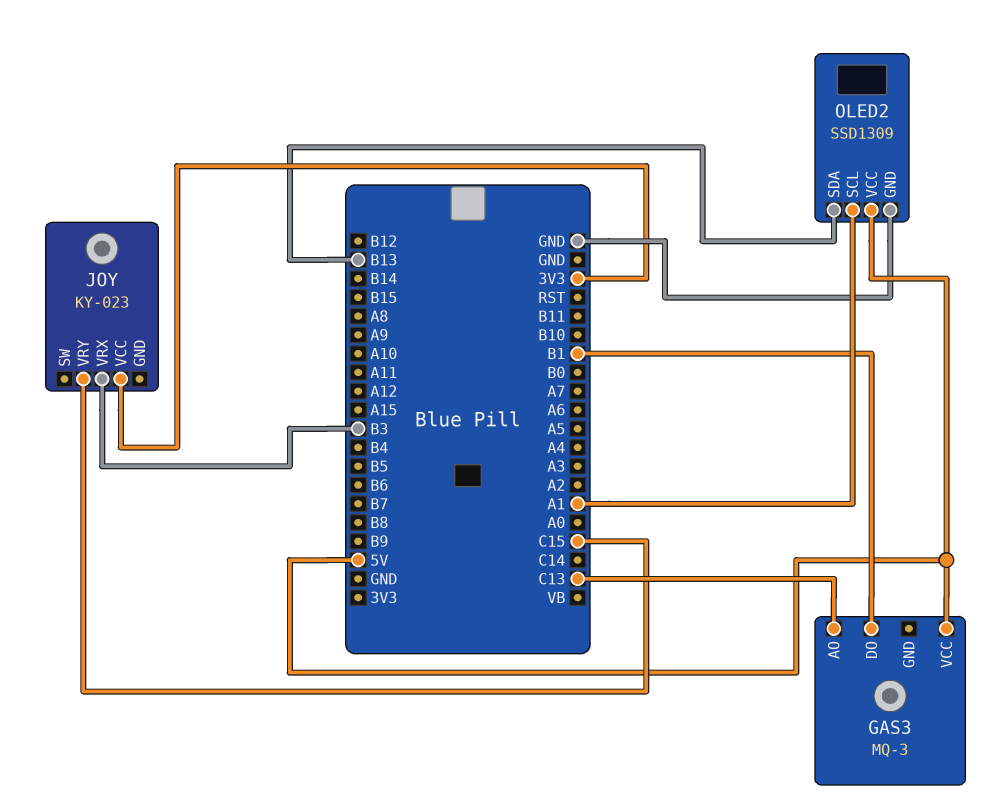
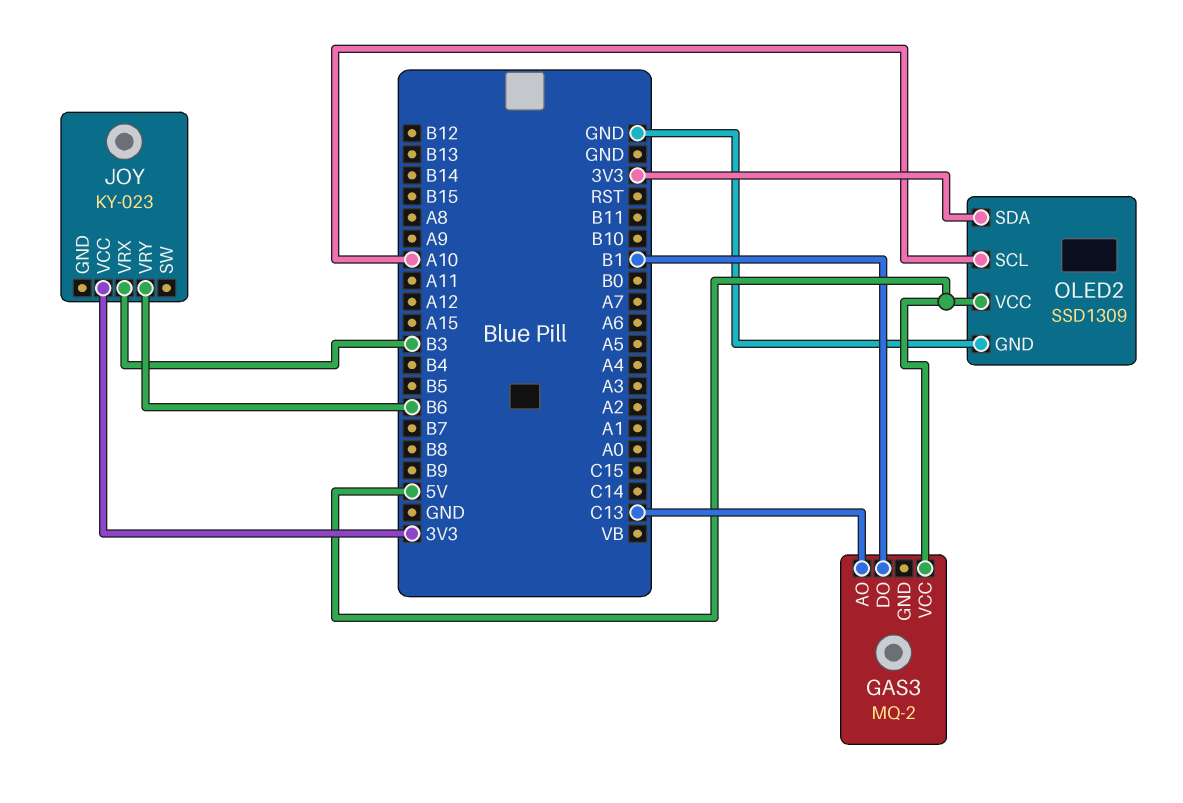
GAS3: MQ-3 -> MQ-2
JOY pin VRY: C15 -> B6
OLED2 pin SCL: A1 -> A10
OLED2 pin SDA: B13 -> 3V3

